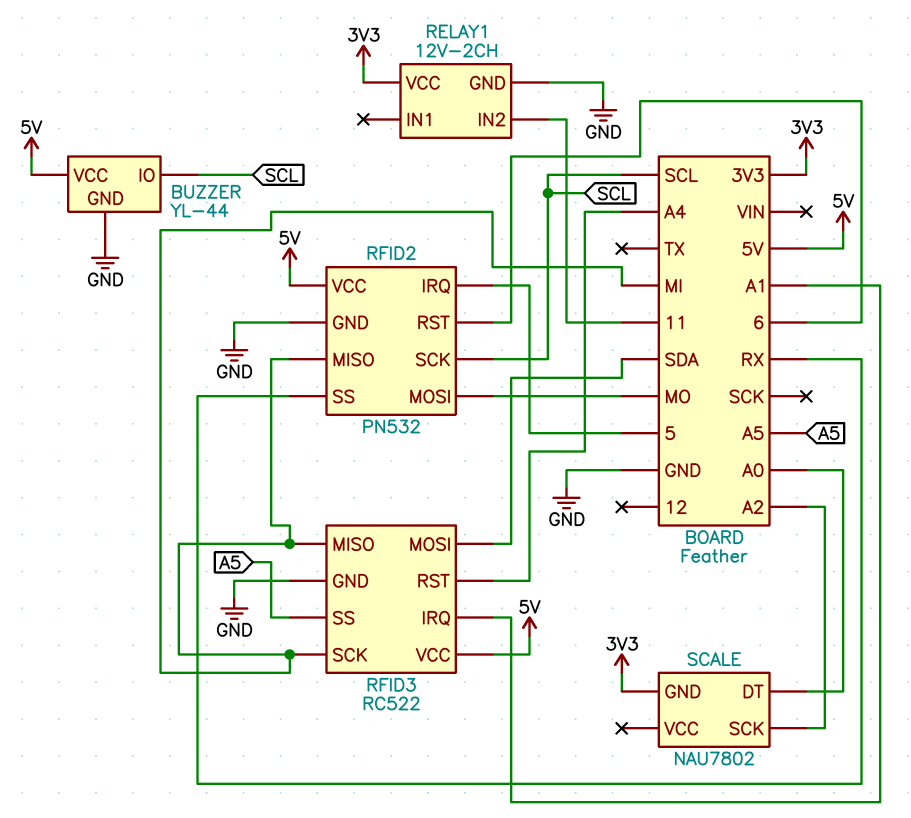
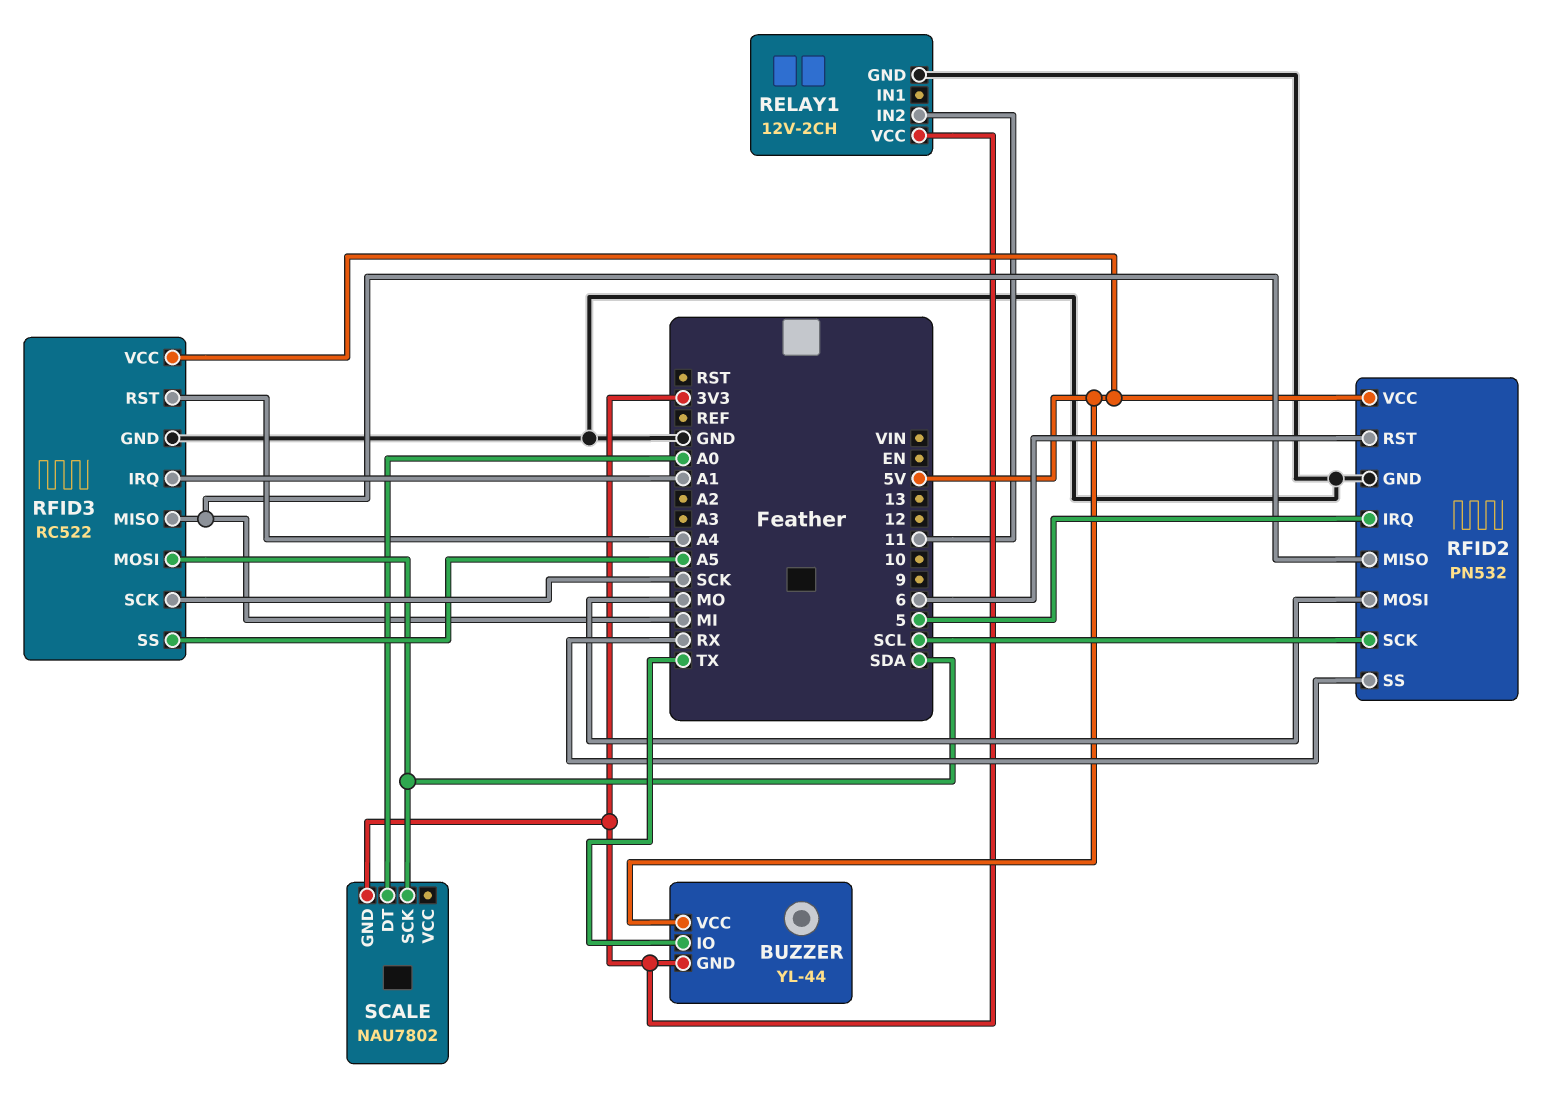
BUZZER pin GND: GND -> 3V3
BUZZER pin IO: SCL -> TX
RFID3 pin SCK: MI -> SCK
SCALE pin SCK: A2 -> SDA

